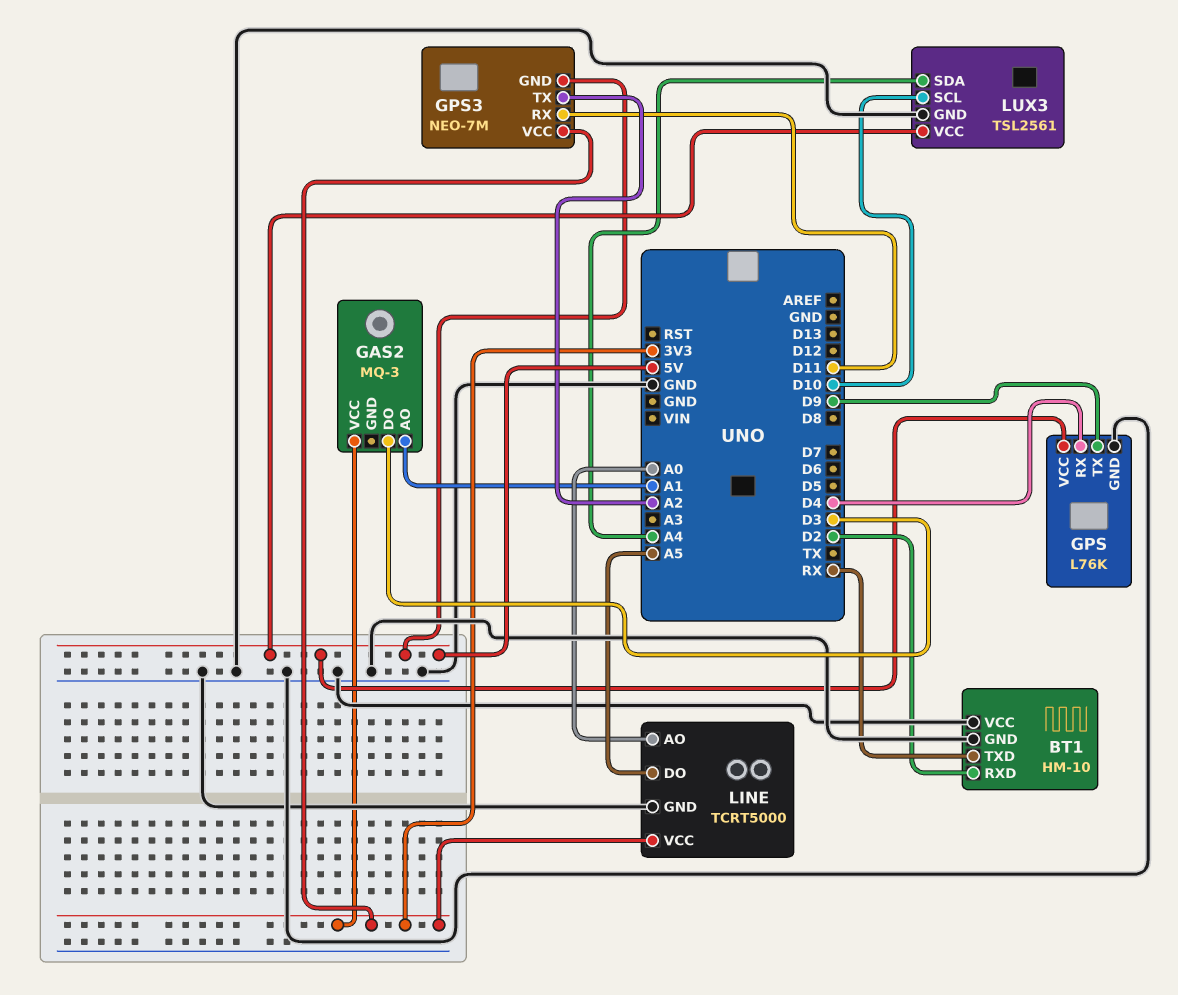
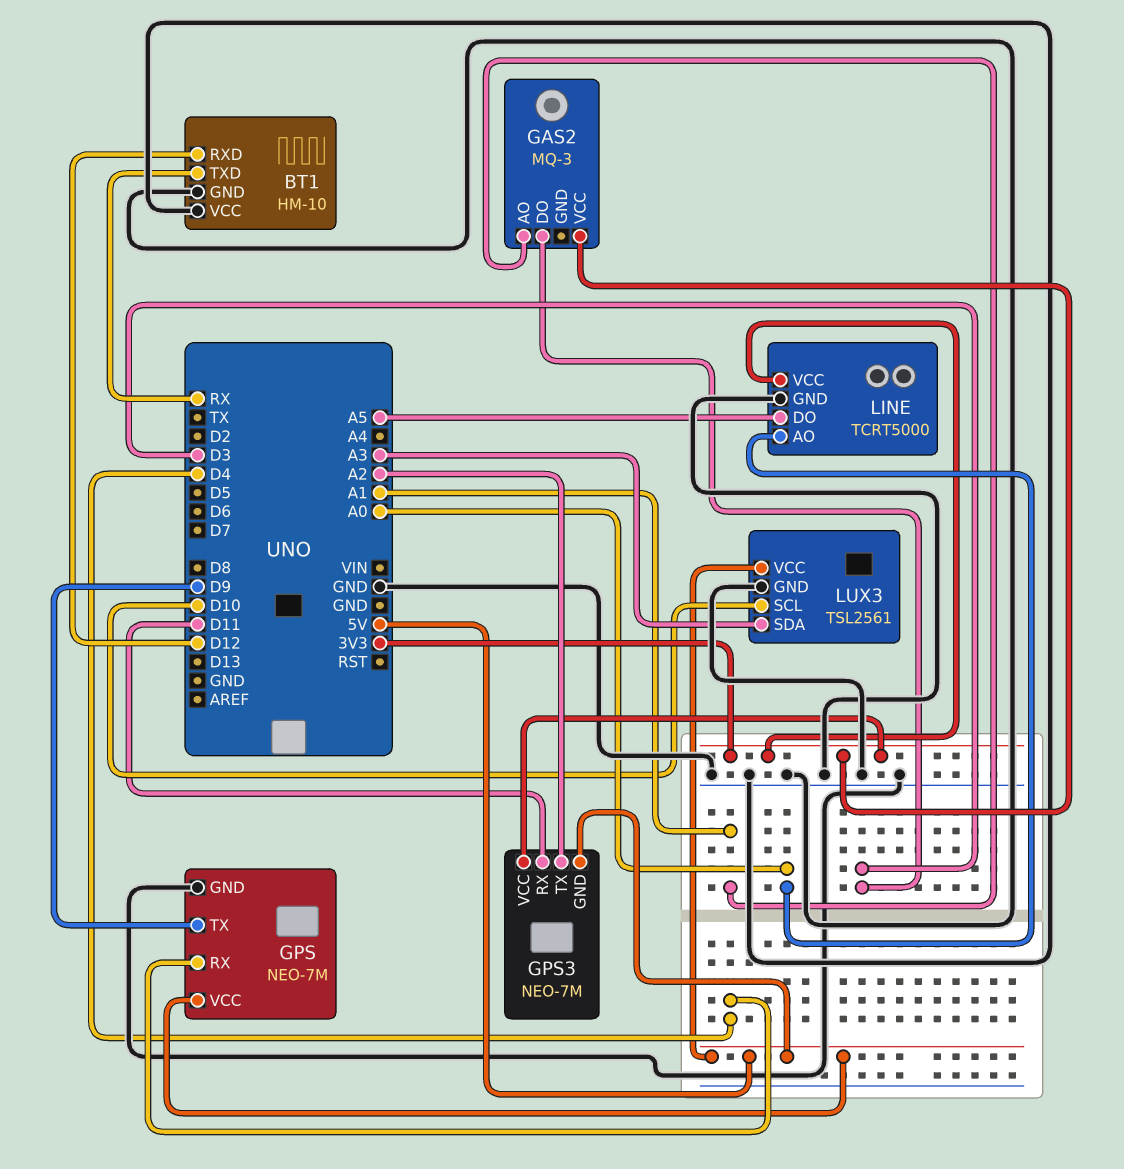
BT1 pin RXD: D2 -> D12
GPS: L76K -> NEO-7M
LUX3 pin SDA: A4 -> A3

